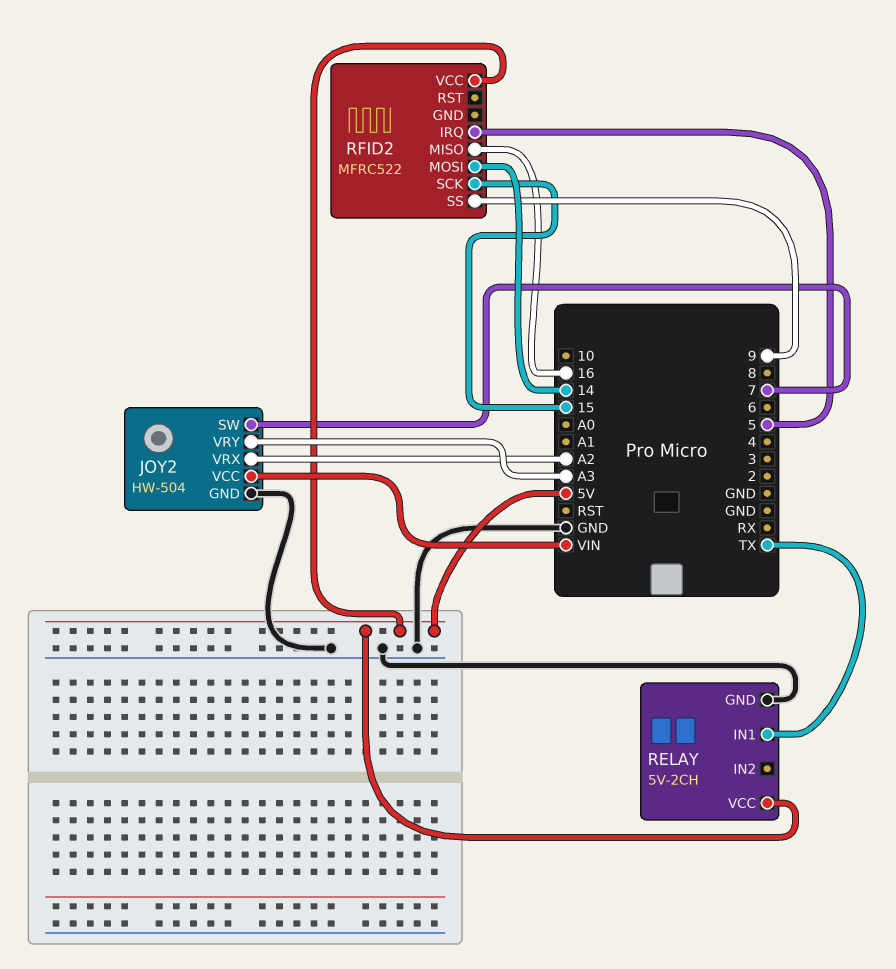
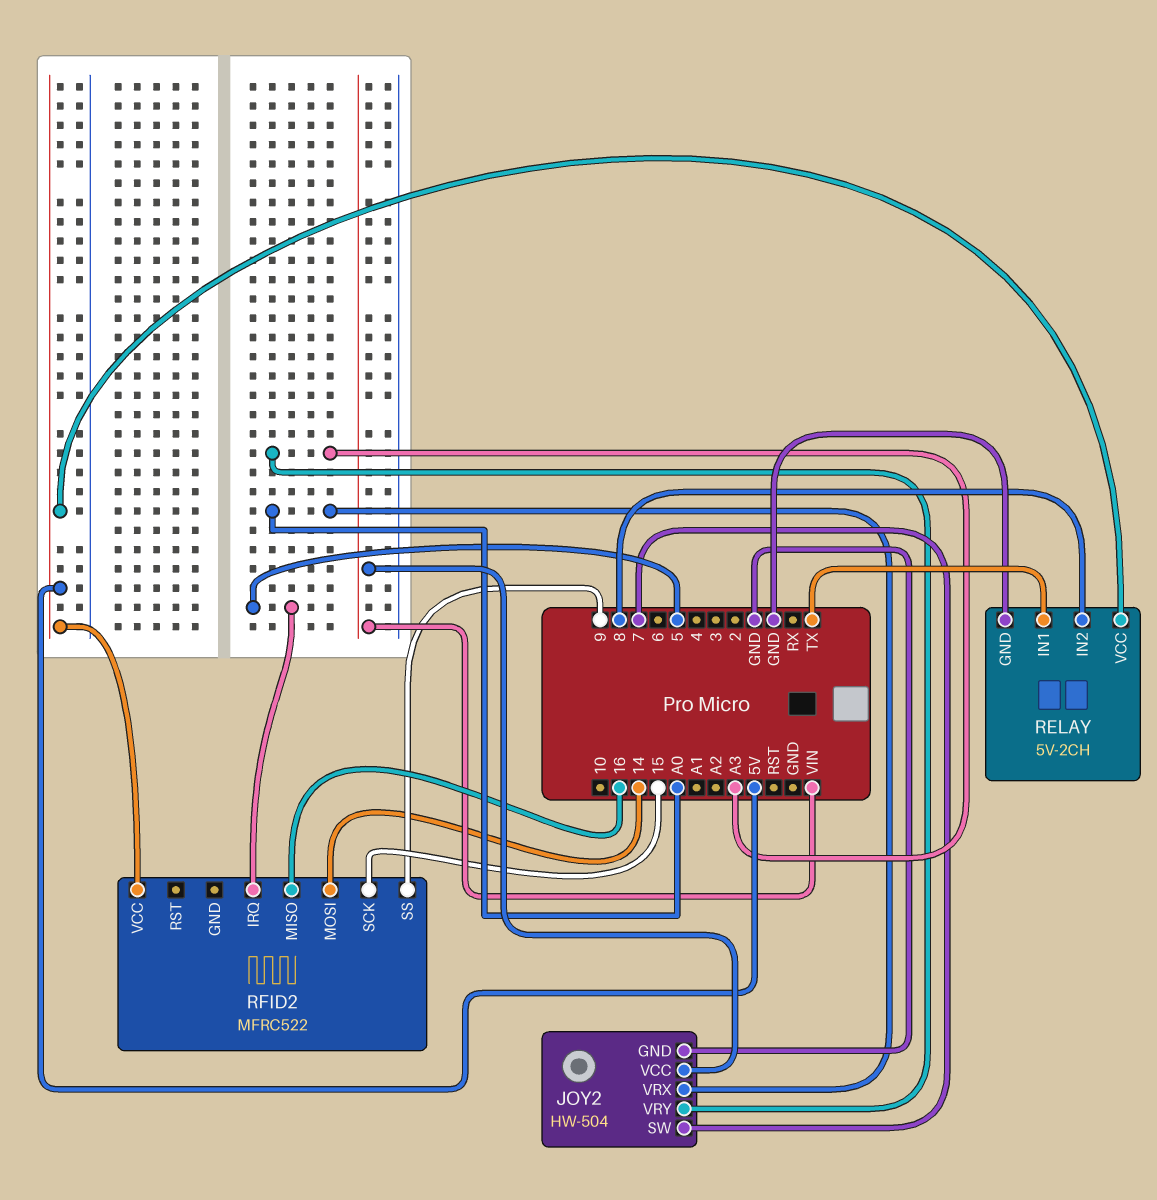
JOY2 pin VRX: A2 -> A0
RELAY pin IN2: none -> 8

